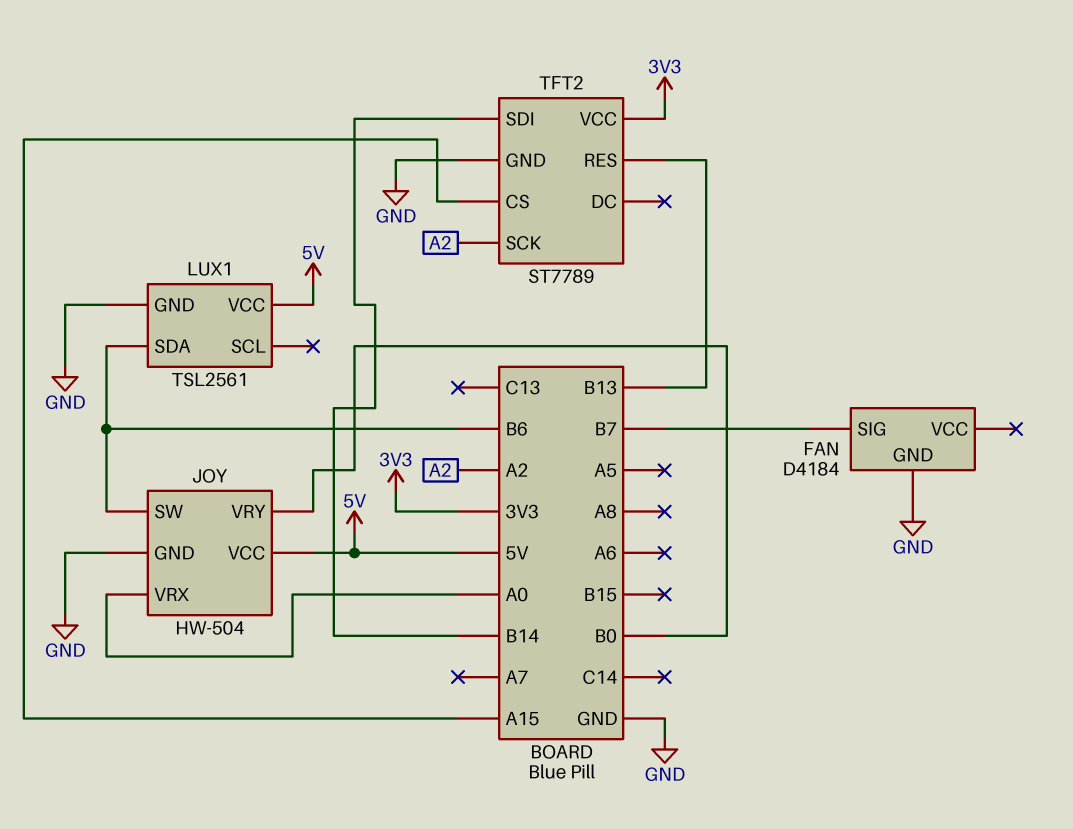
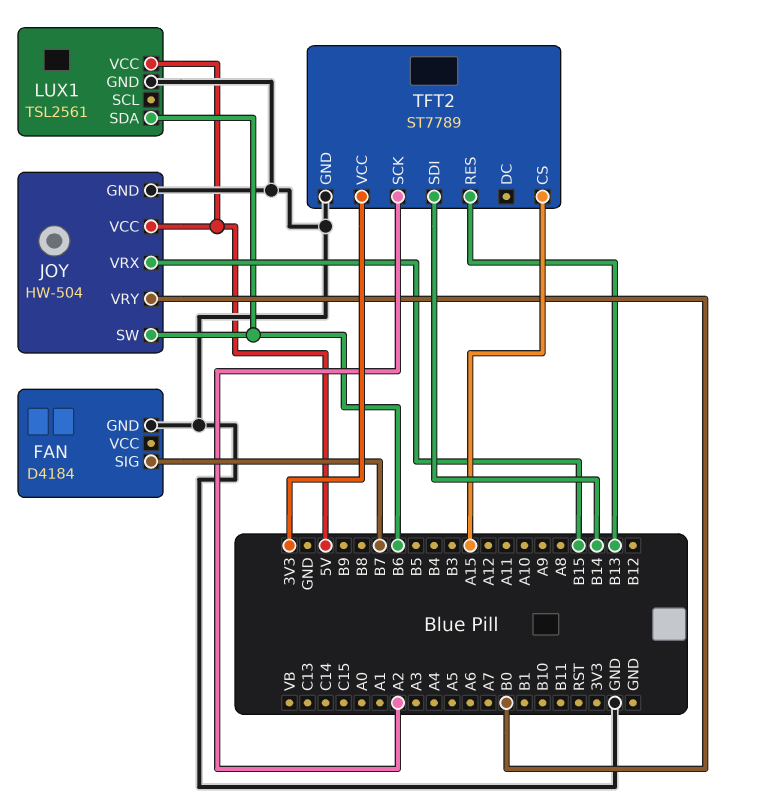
JOY pin VRX: A0 -> B15

